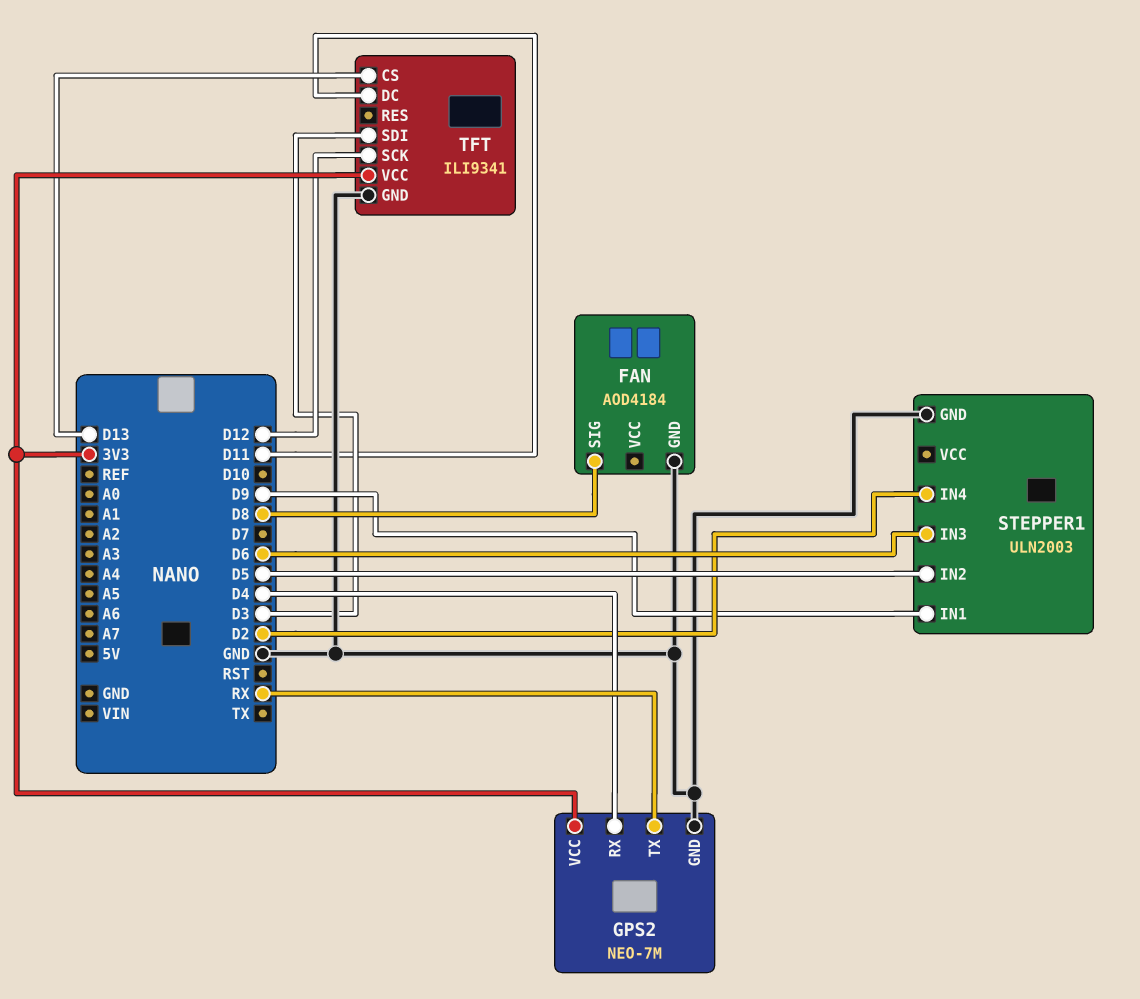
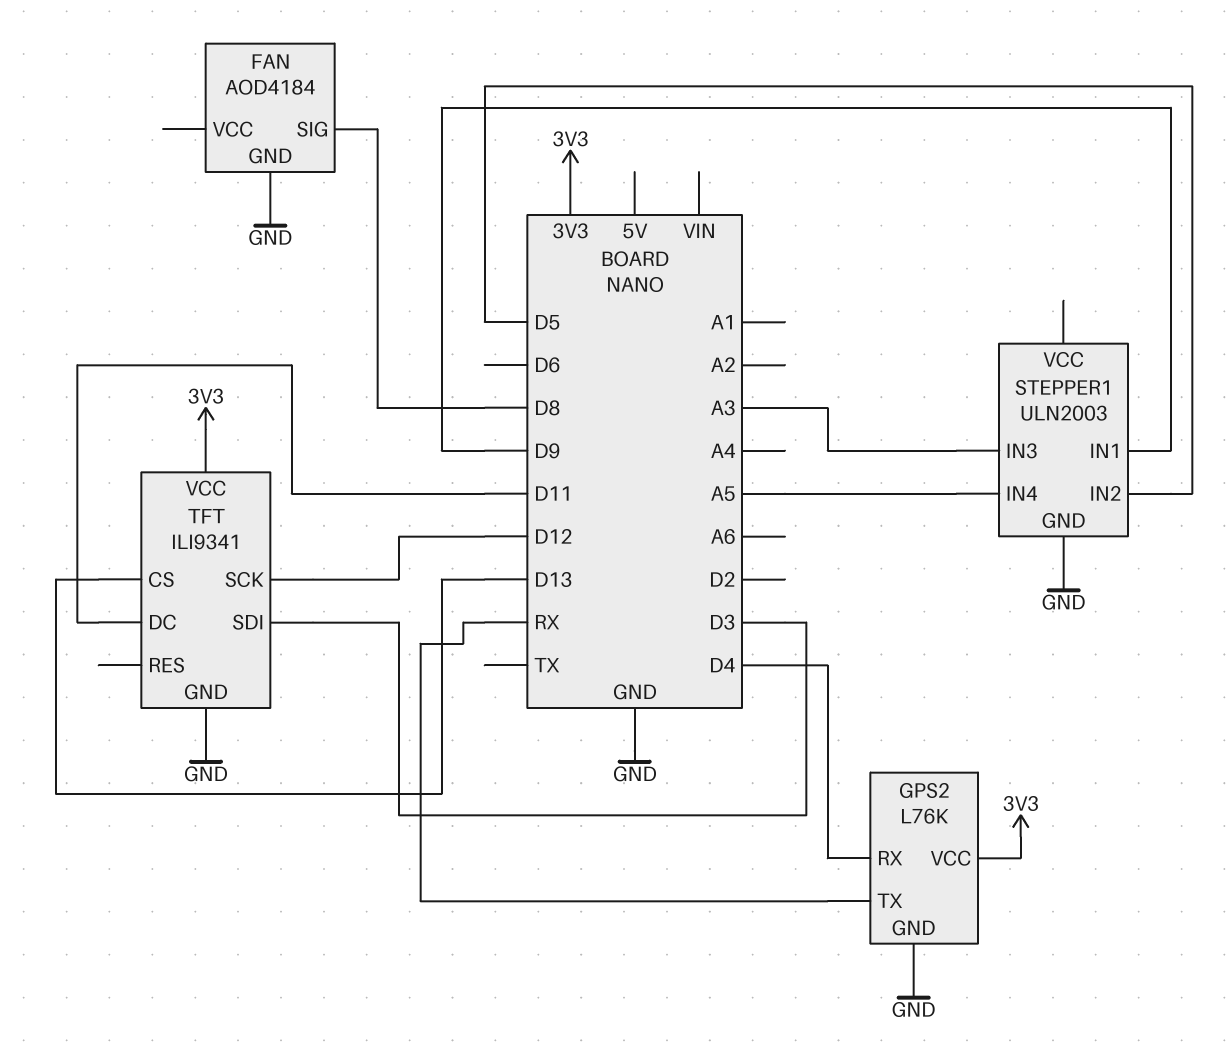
GPS2: NEO-7M -> L76K
STEPPER1 pin IN3: D6 -> A3
STEPPER1 pin IN4: D2 -> A5

